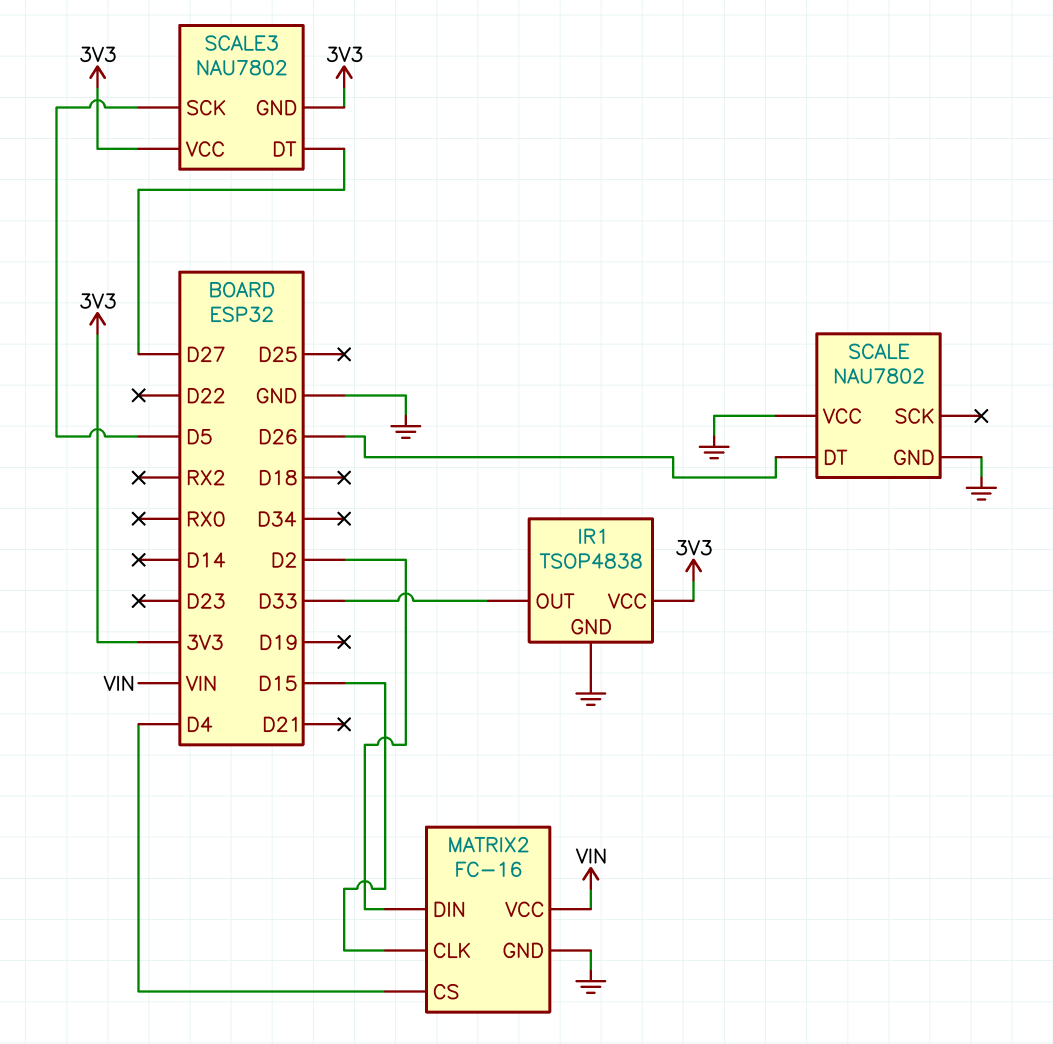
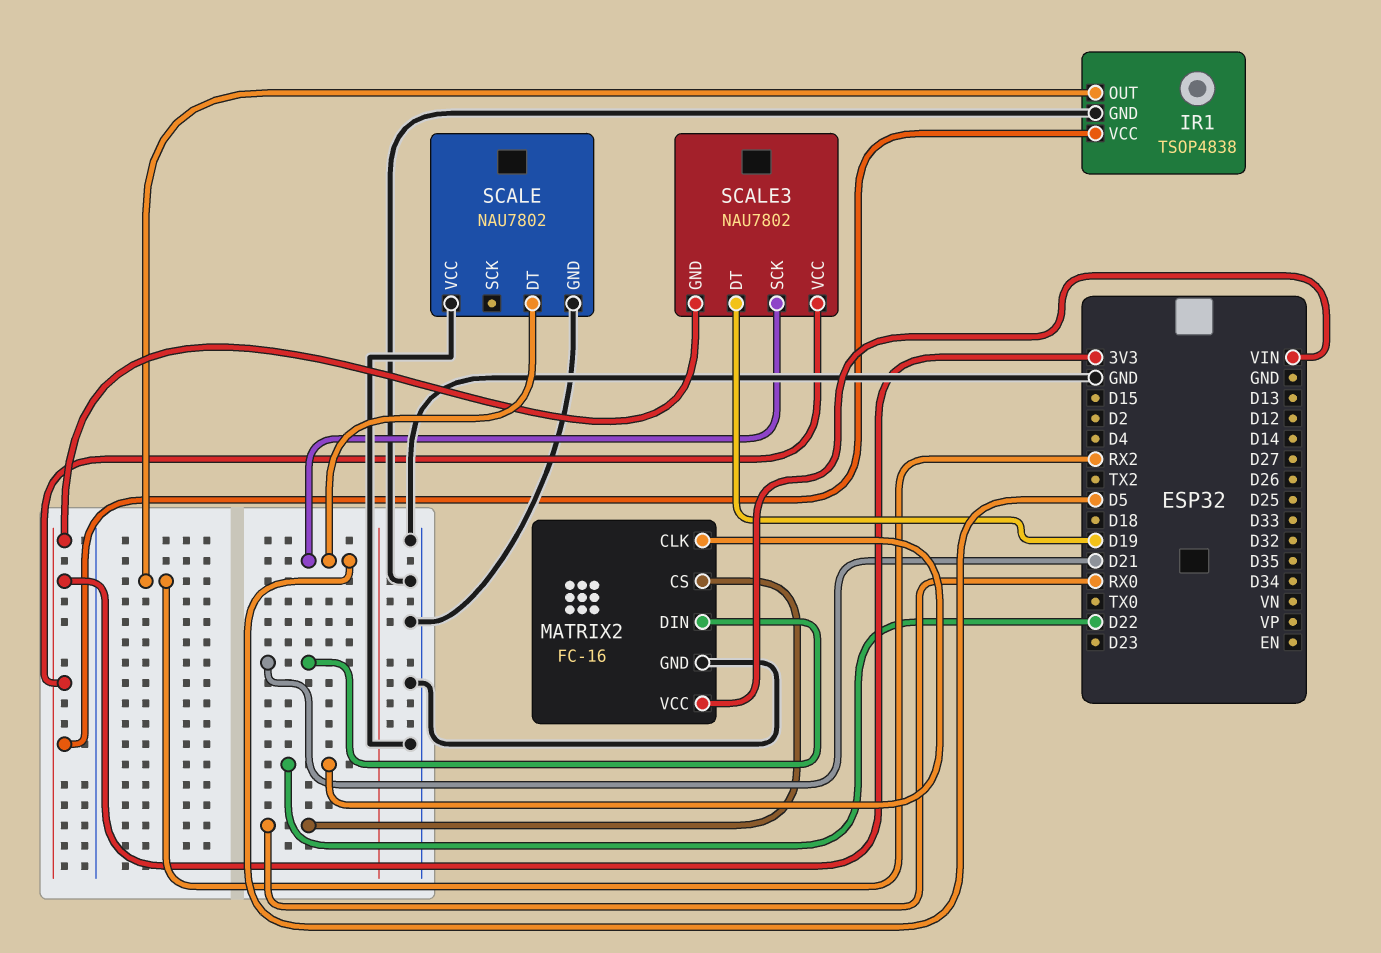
IR1 pin OUT: D33 -> RX2
MATRIX2 pin CLK: D15 -> D22
MATRIX2 pin CS: D4 -> RX0
MATRIX2 pin DIN: D2 -> D21
SCALE pin DT: D26 -> D5
SCALE3 pin DT: D27 -> D19

